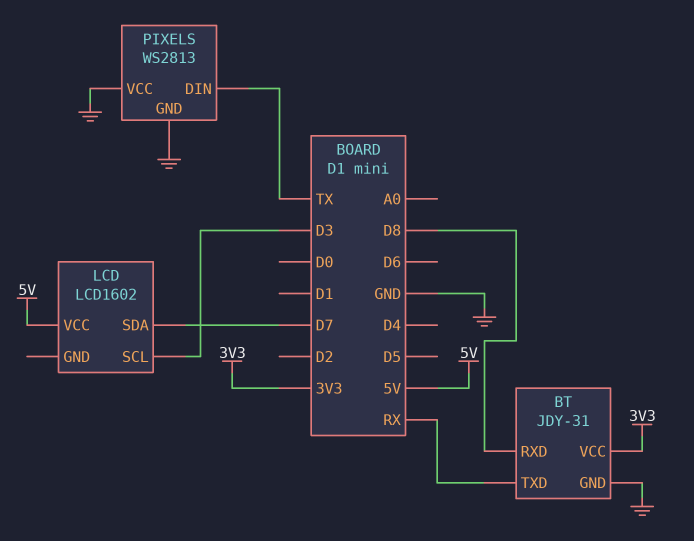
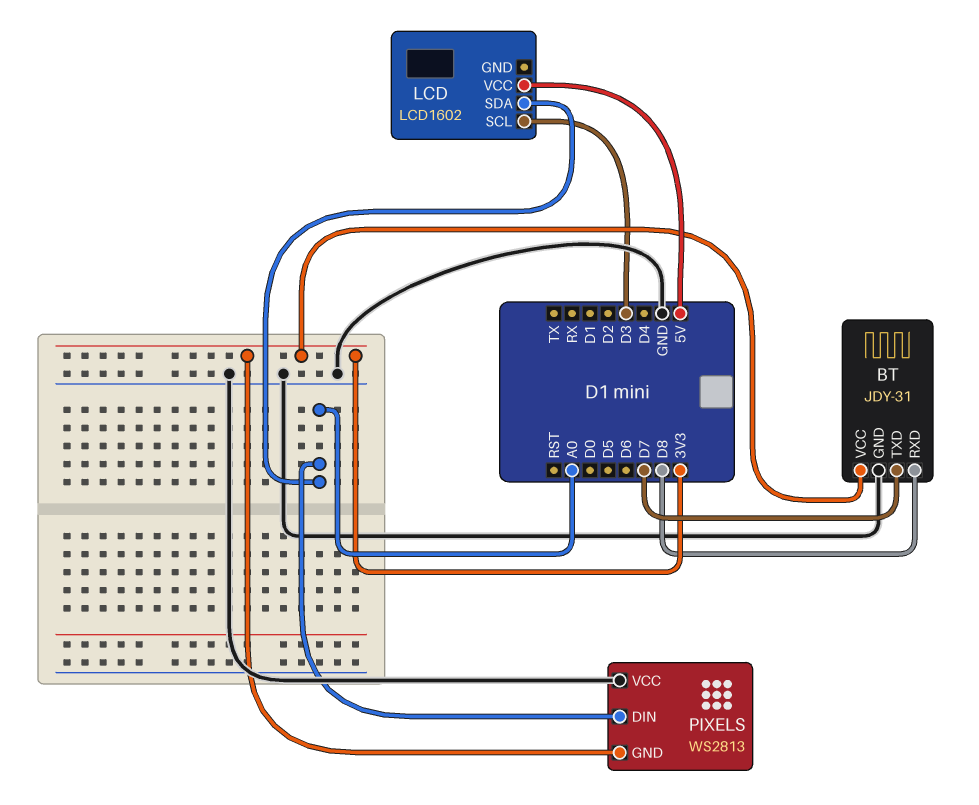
BT pin TXD: RX -> D7
LCD pin SDA: D7 -> A0
PIXELS pin DIN: TX -> A0
PIXELS pin GND: GND -> 3V3

